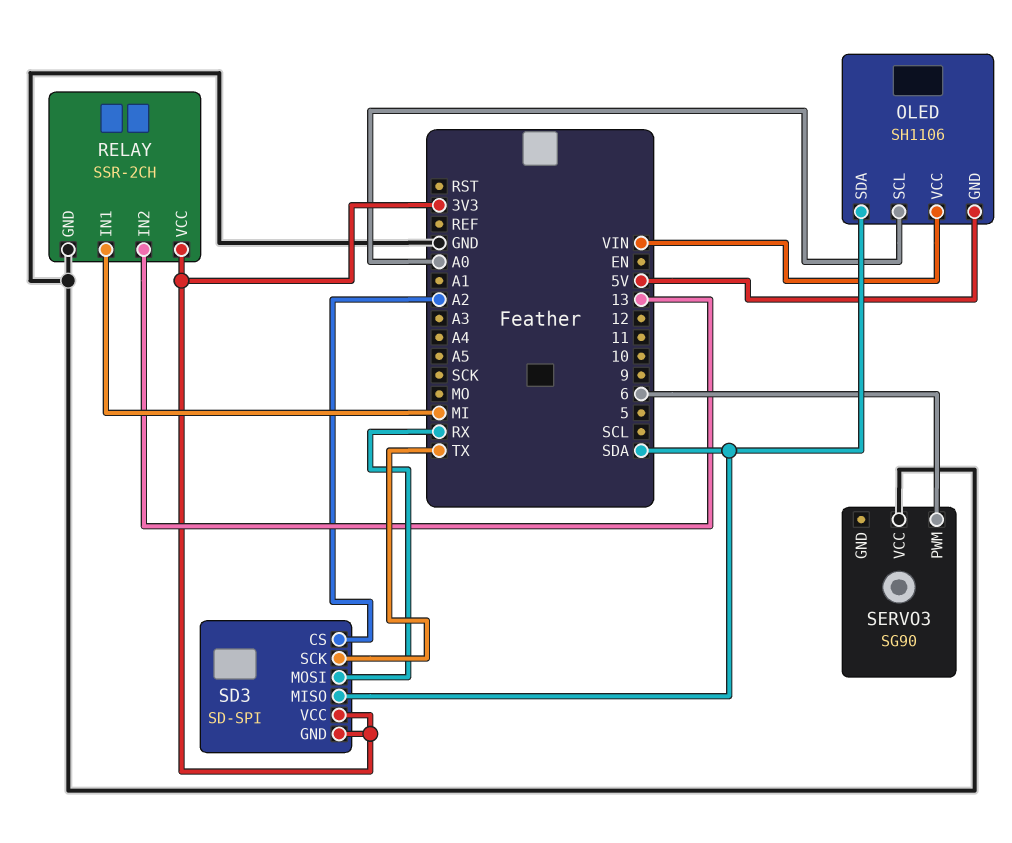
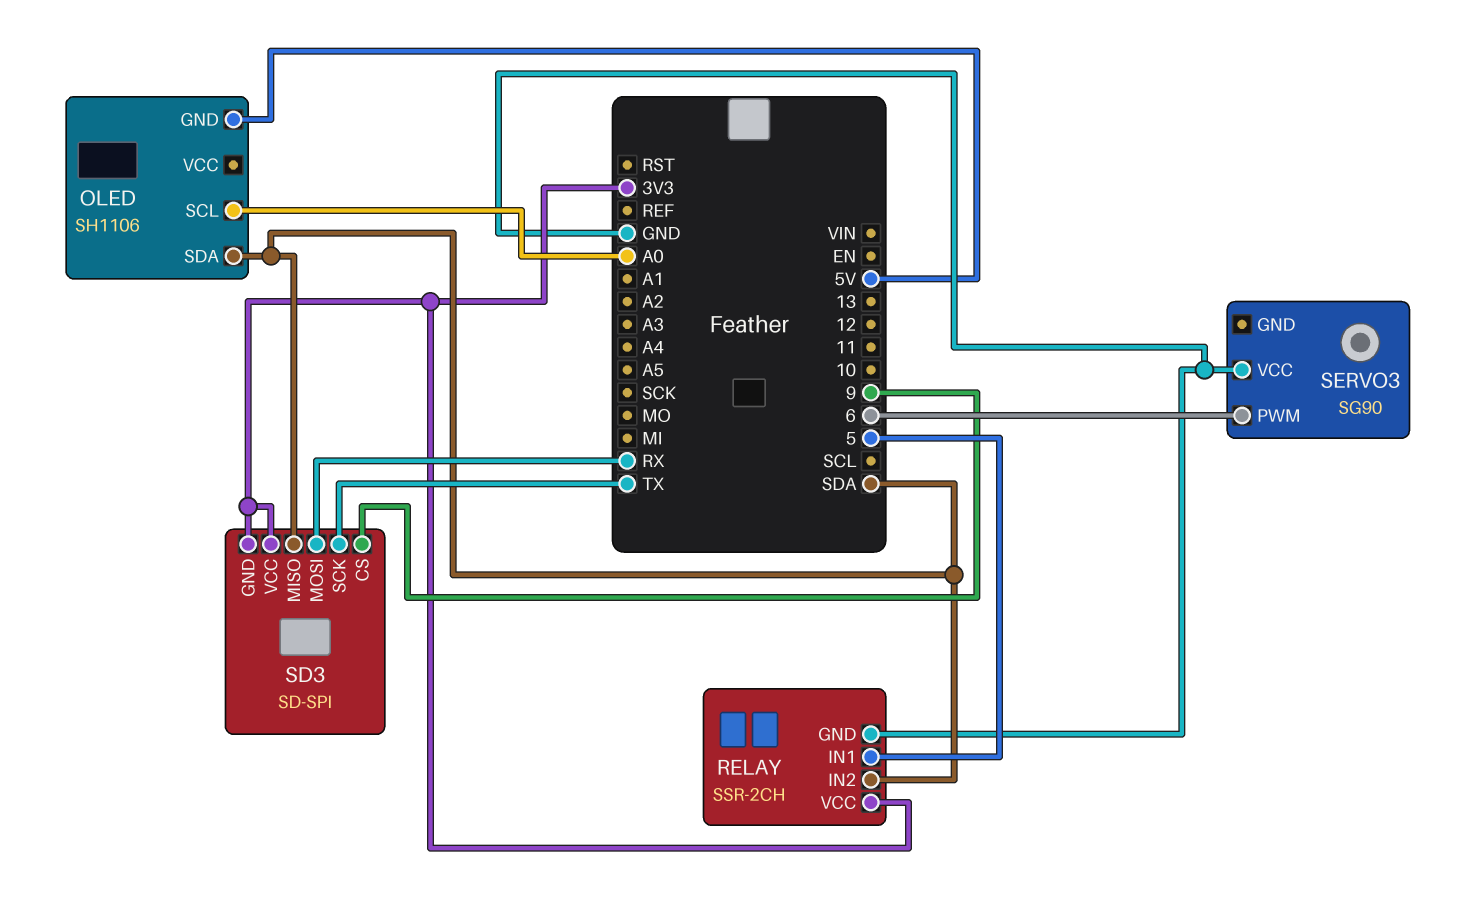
OLED pin VCC: VIN -> none
RELAY pin IN1: MI -> 5
RELAY pin IN2: 13 -> SDA
SD3 pin CS: A2 -> 9

